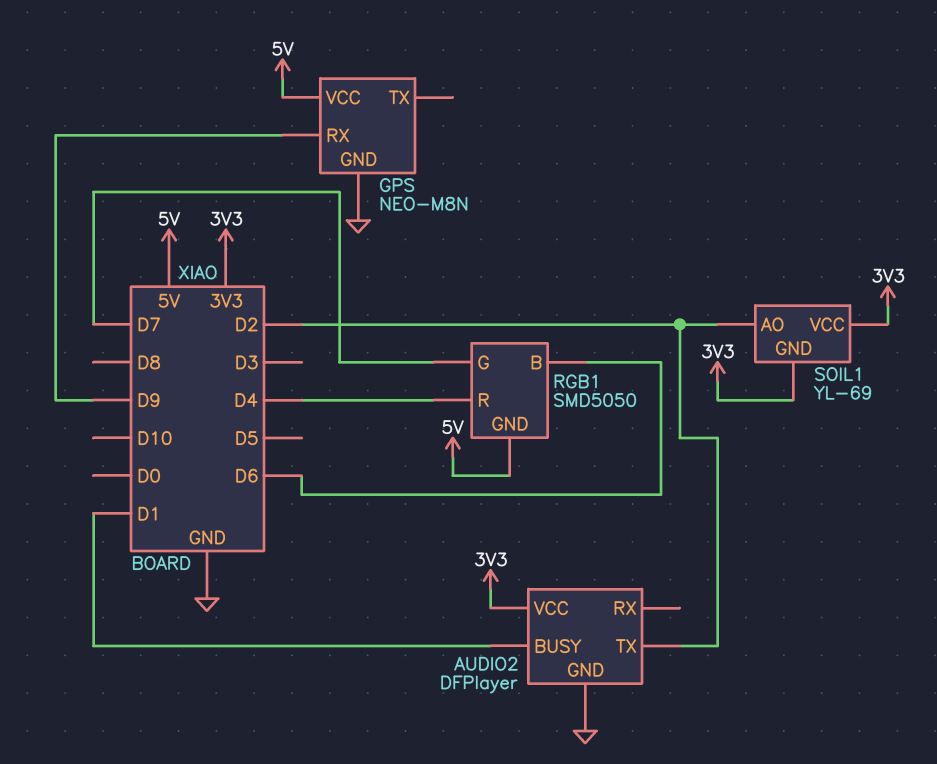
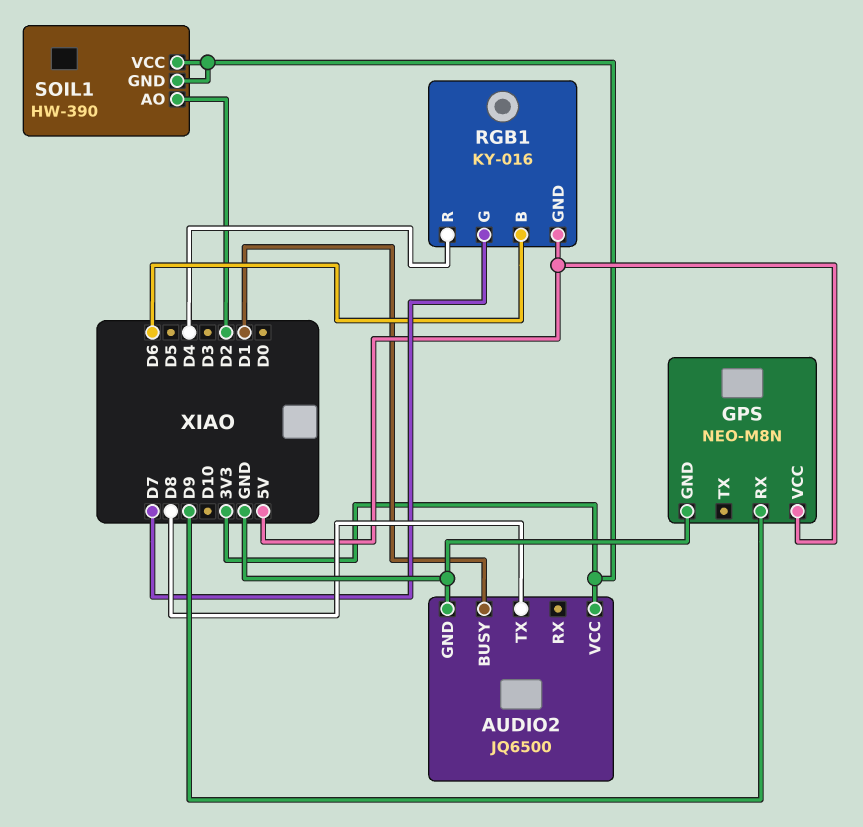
AUDIO2: DFPlayer -> JQ6500
AUDIO2 pin TX: D2 -> D8
RGB1: SMD5050 -> KY-016
SOIL1: YL-69 -> HW-390

